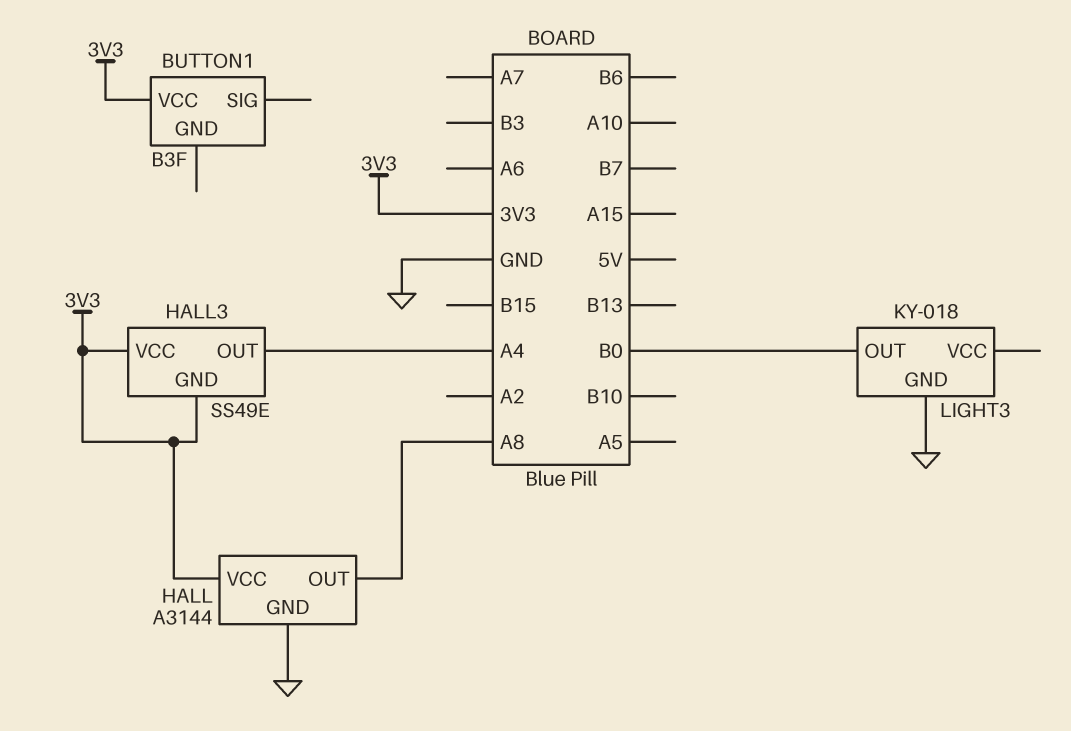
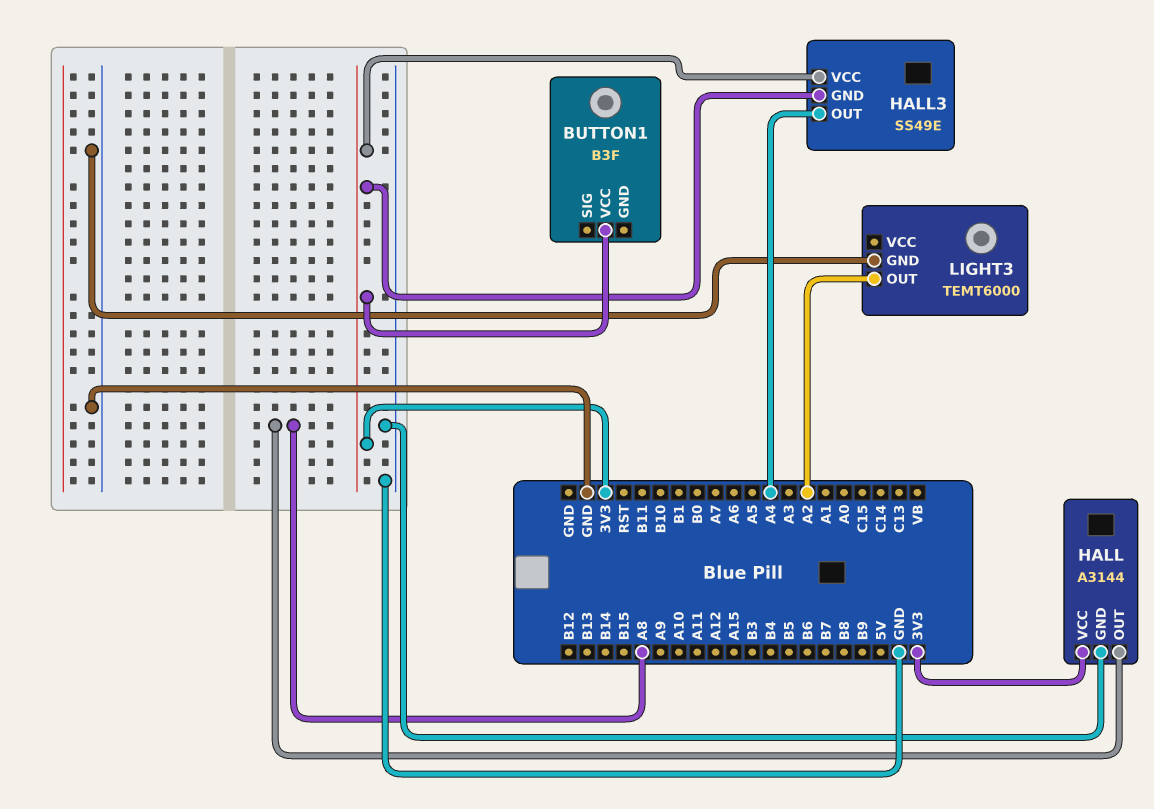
LIGHT3: KY-018 -> TEMT6000
LIGHT3 pin OUT: B0 -> A2

